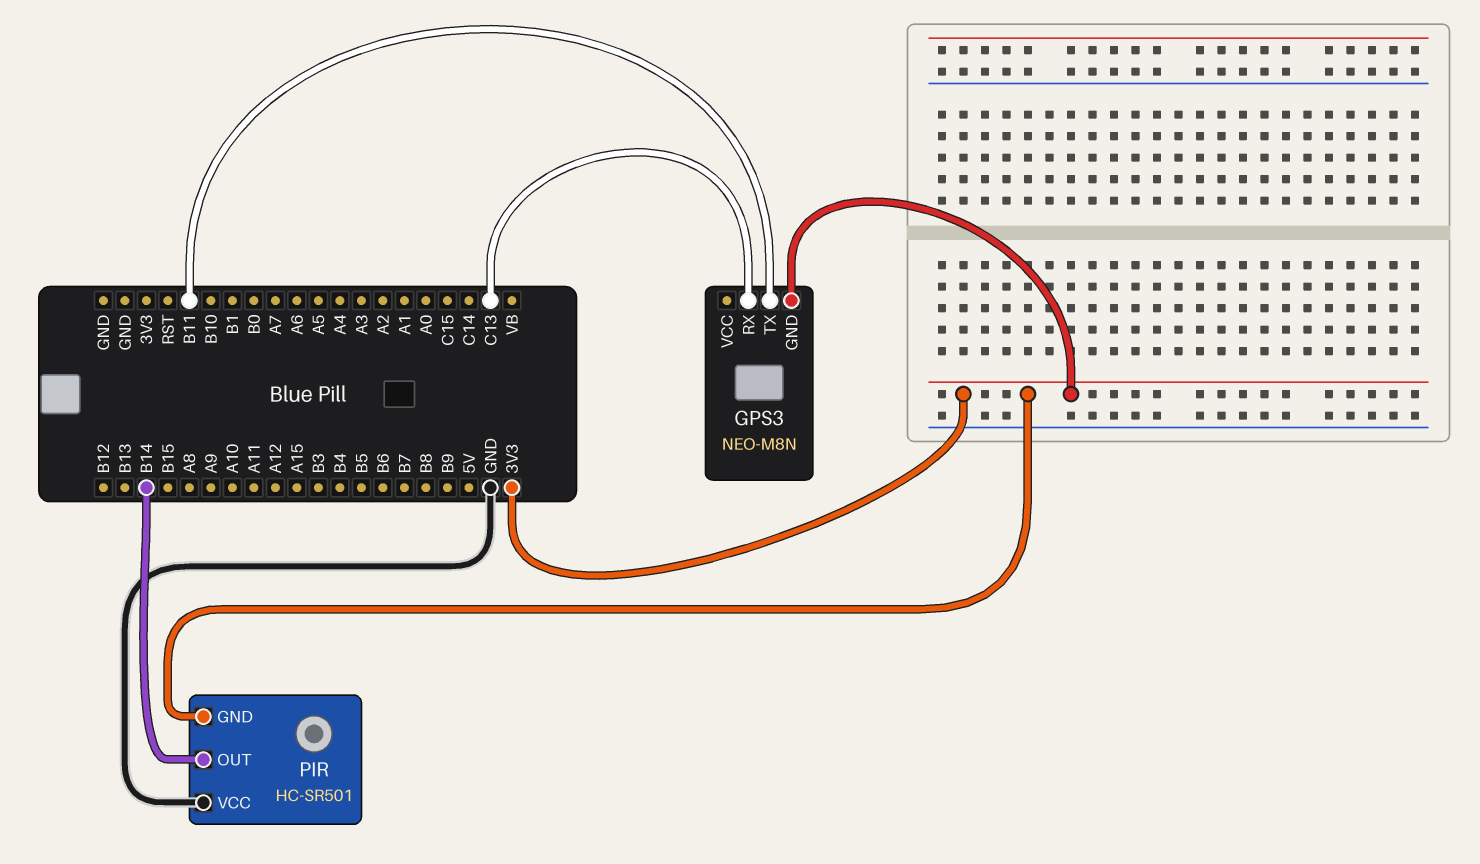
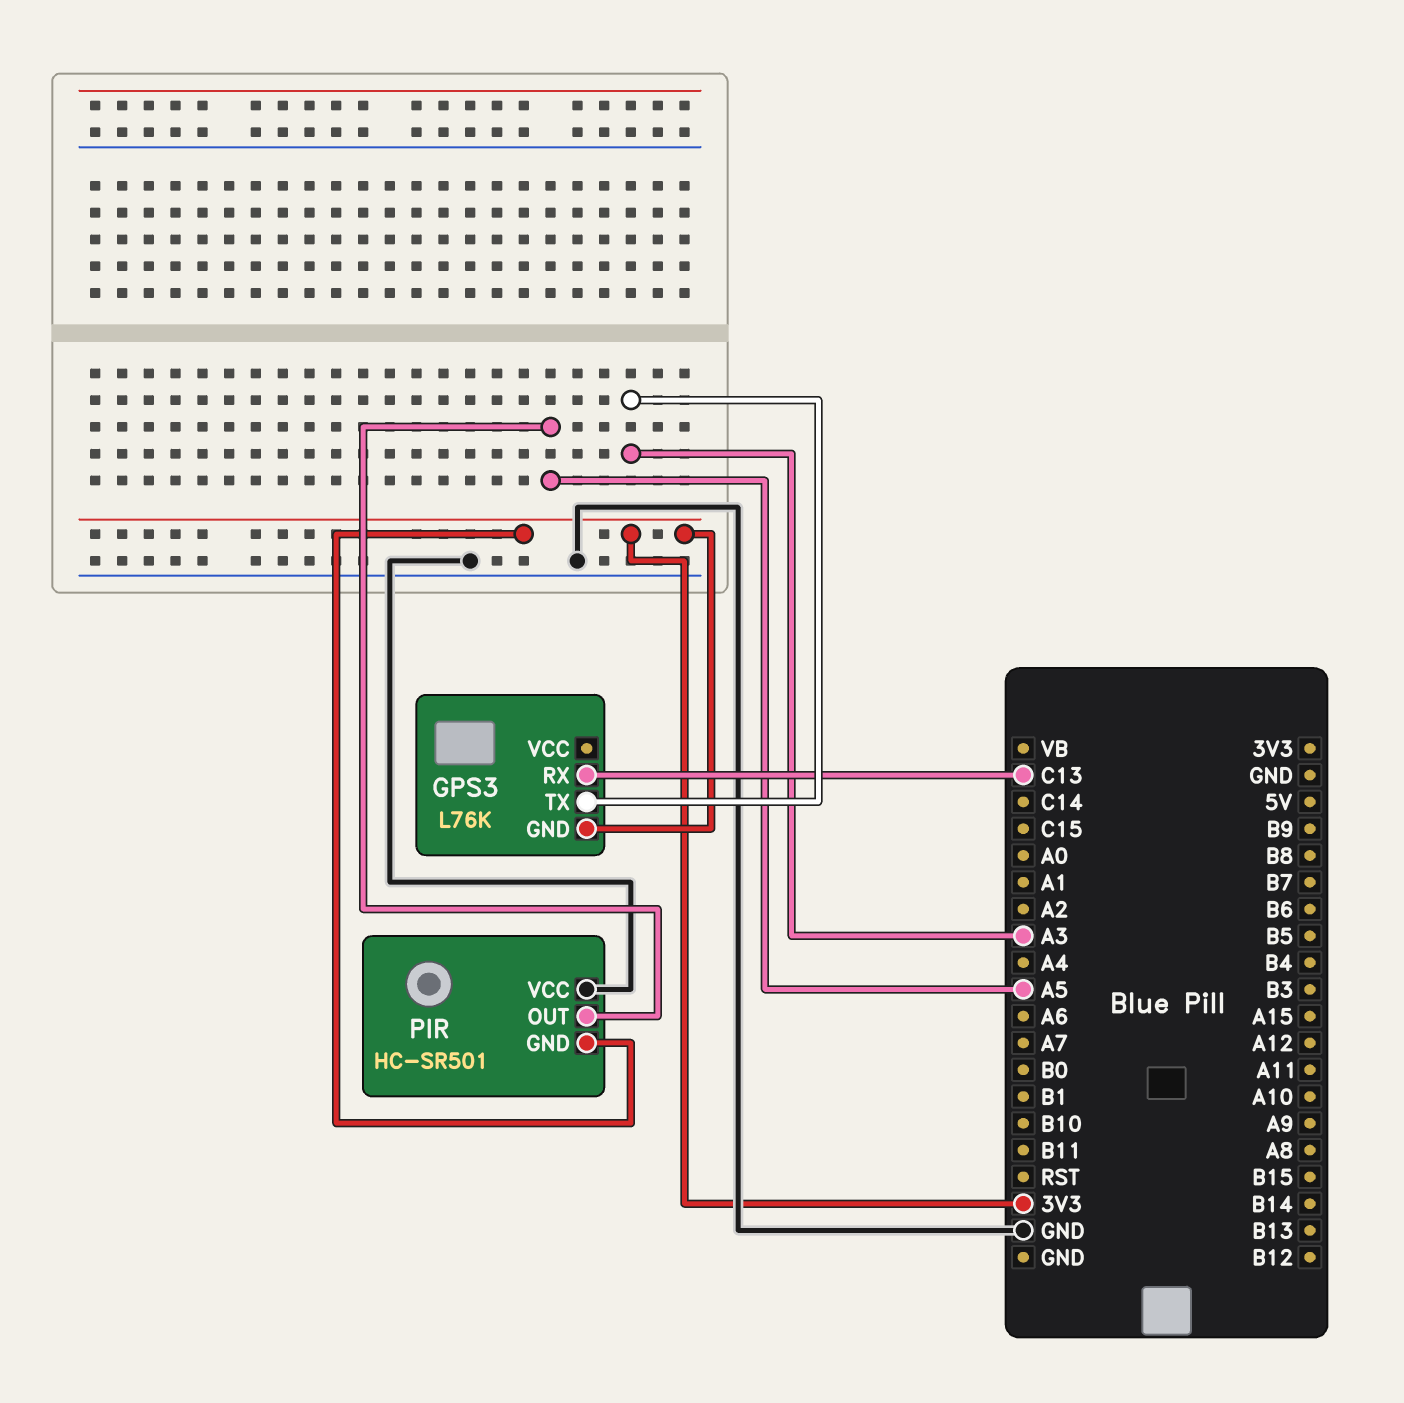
GPS3: NEO-M8N -> L76K
GPS3 pin TX: B11 -> A3
PIR pin OUT: B14 -> A5

